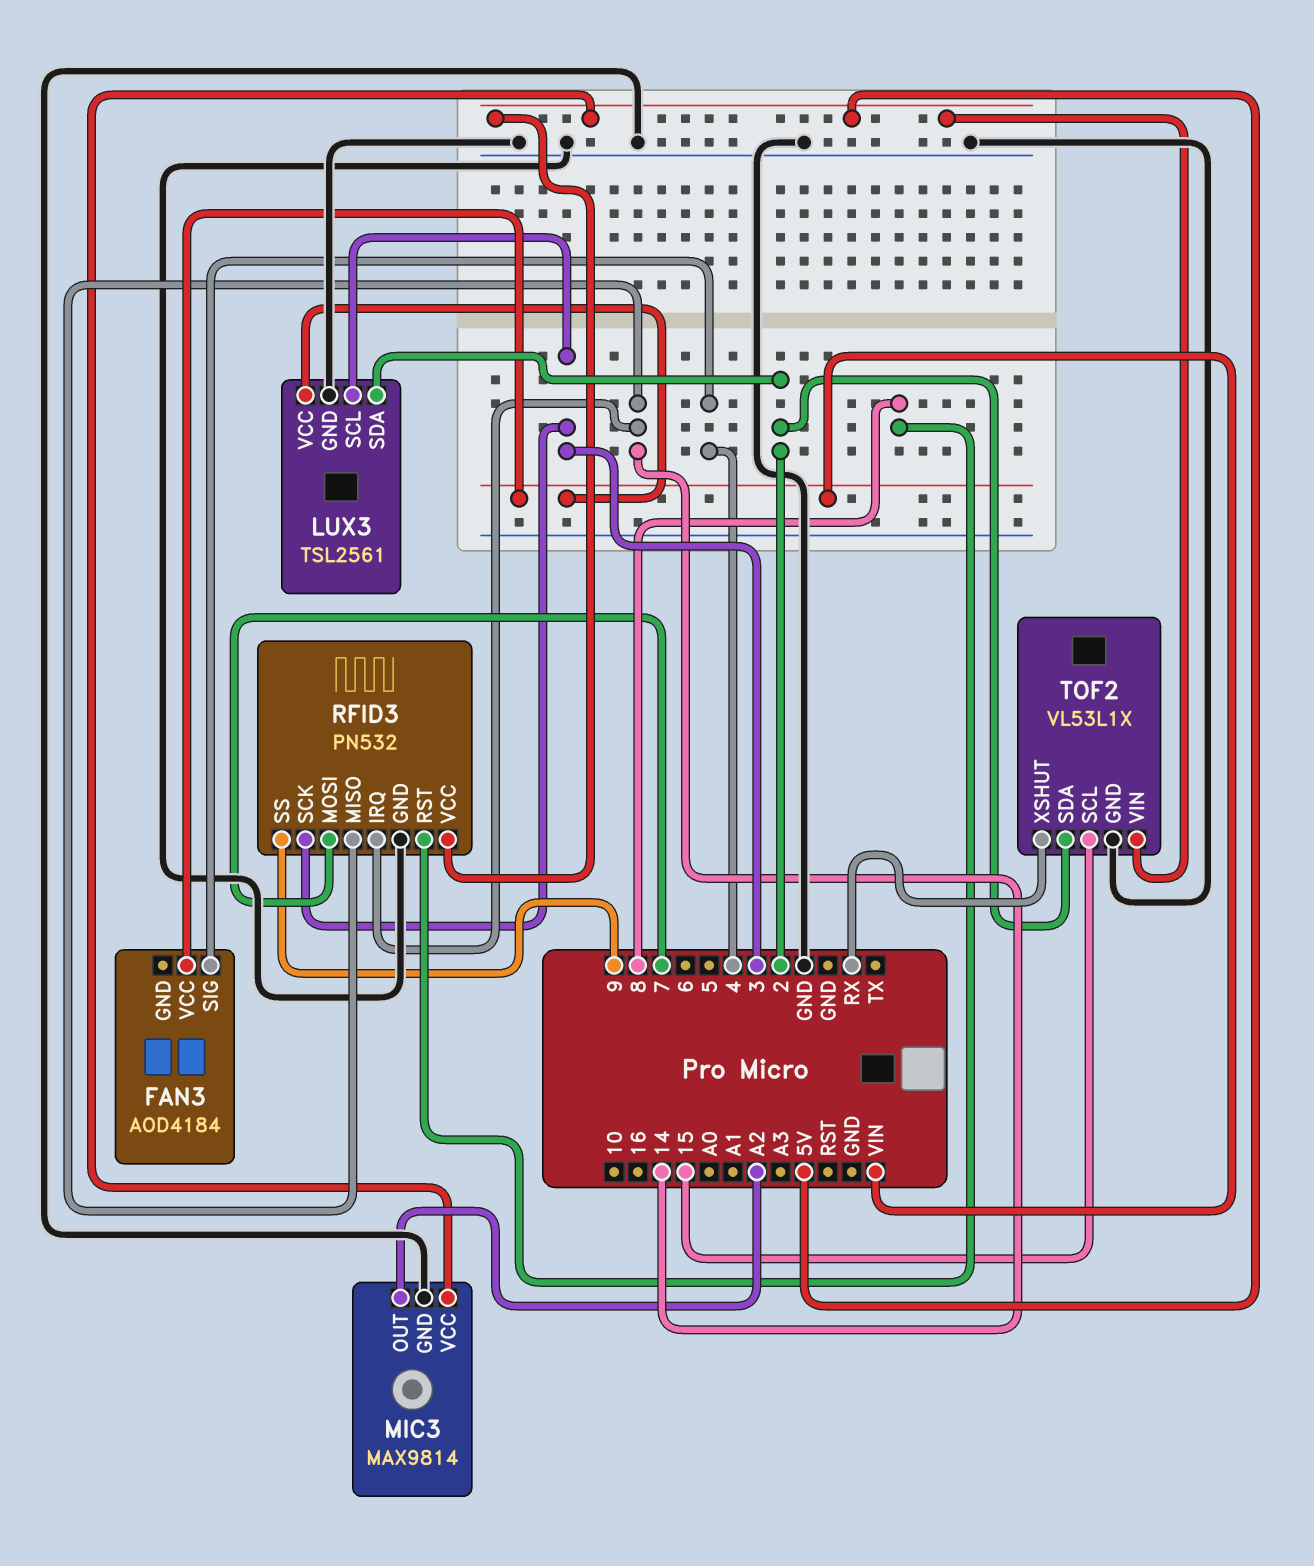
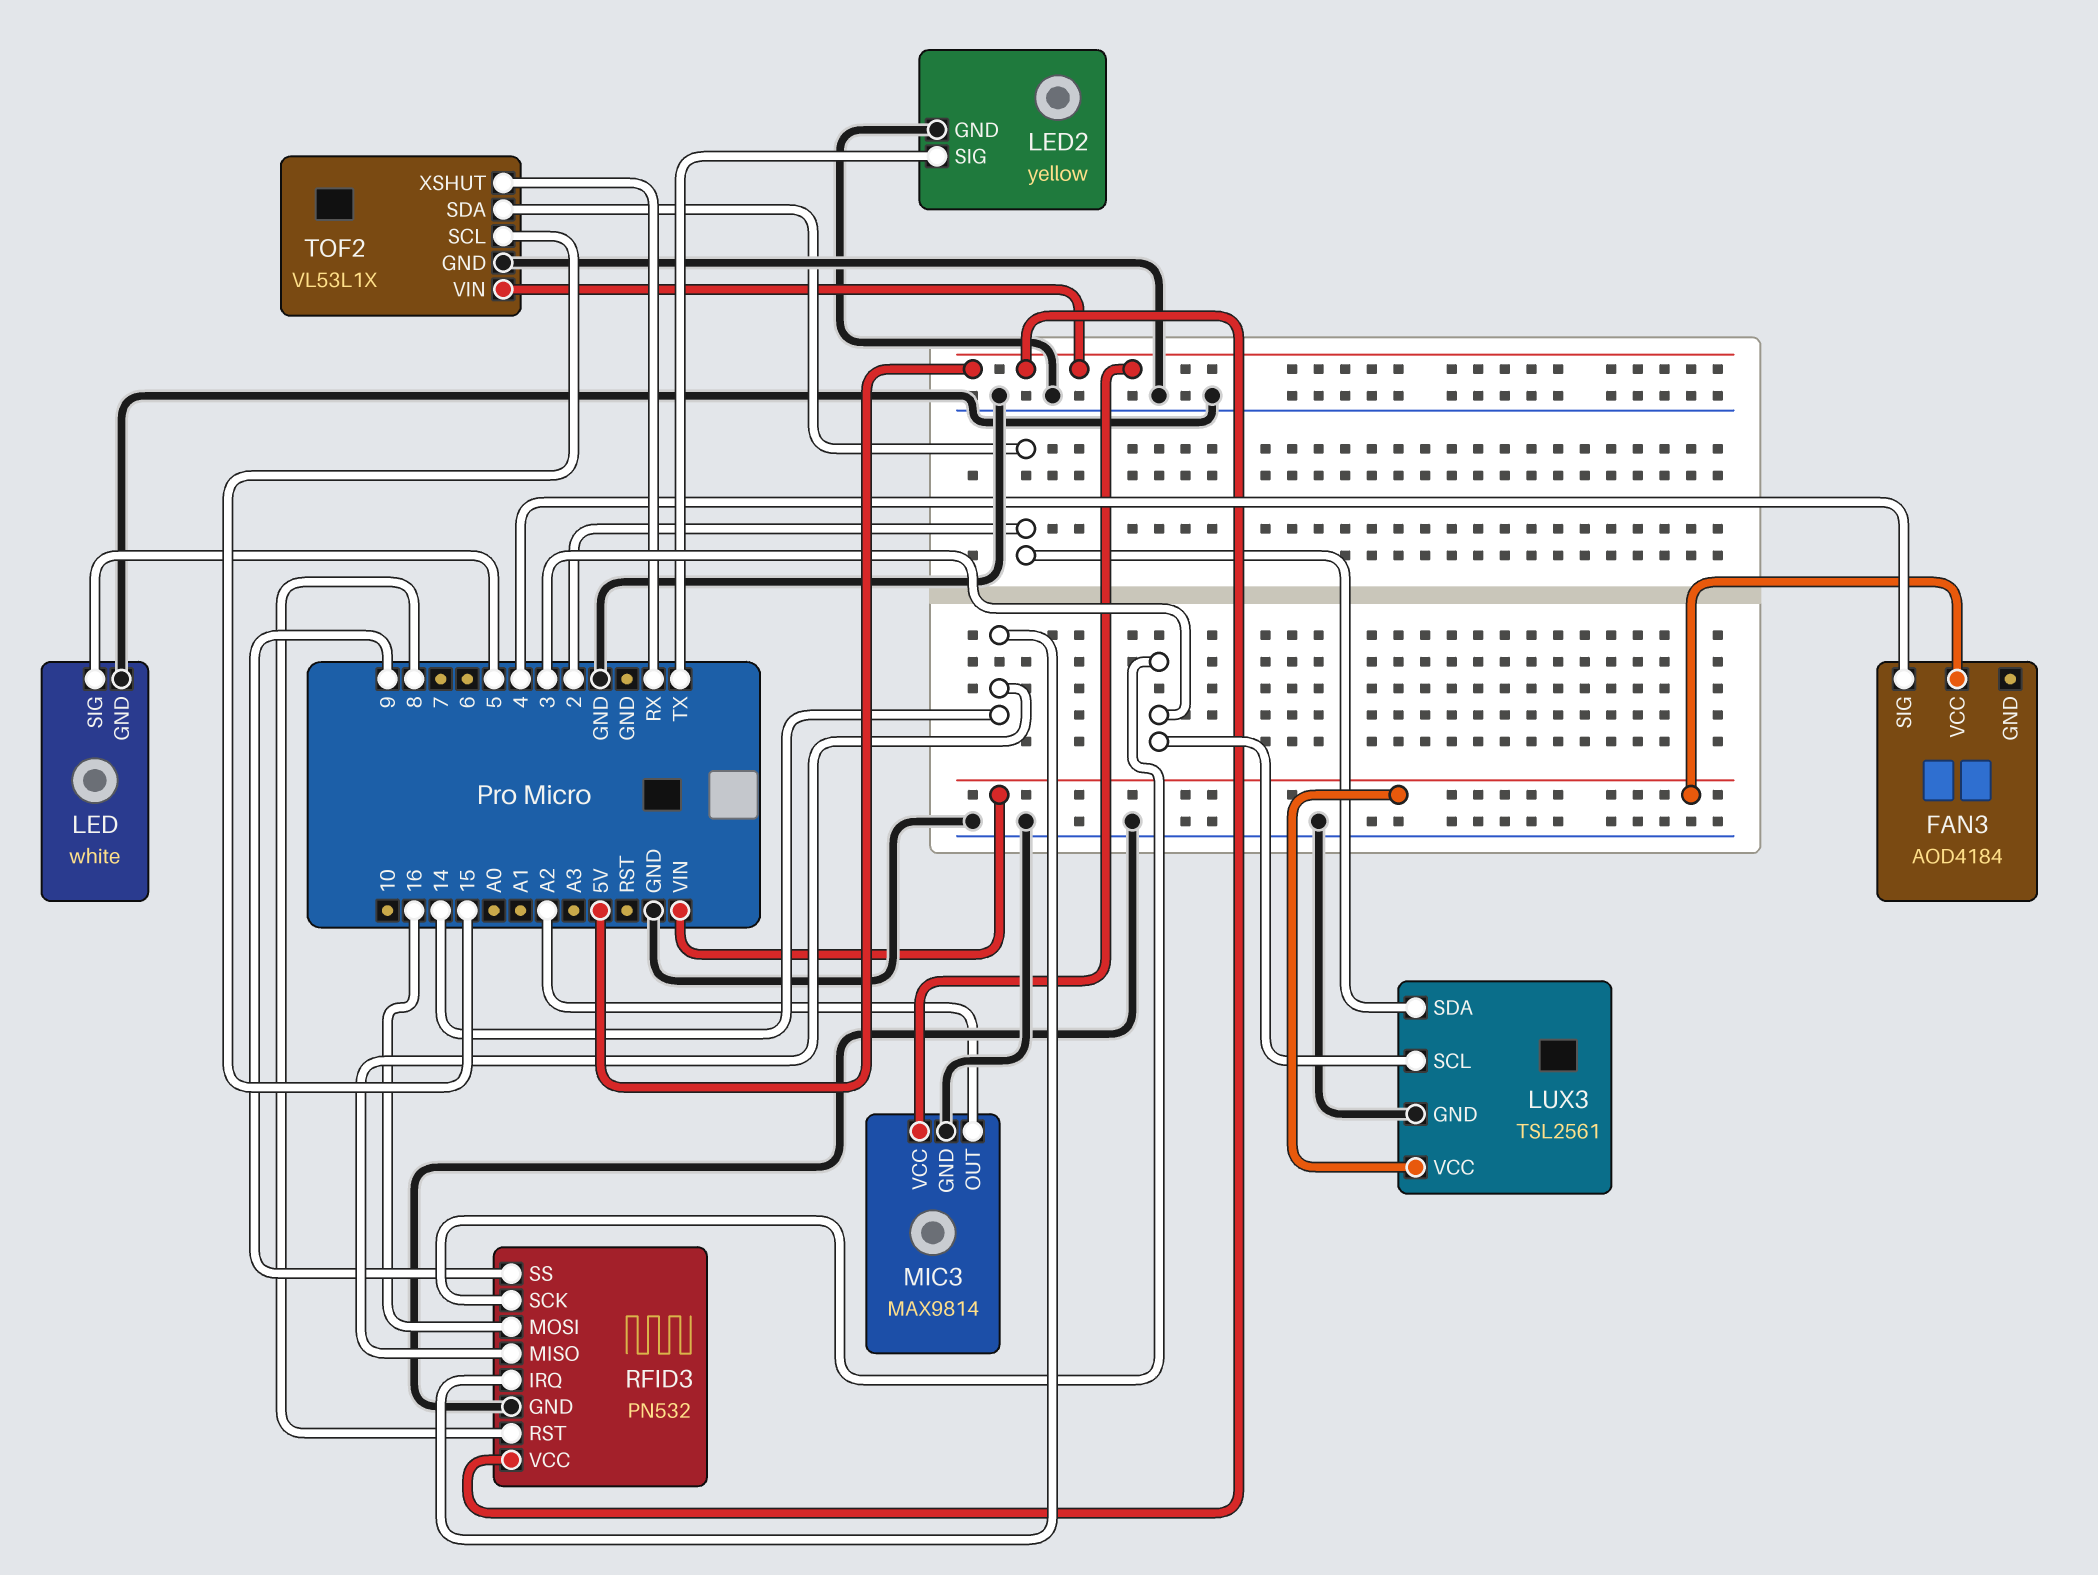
LED: none -> white
LED pin GND: none -> GND
LED pin SIG: none -> 5
LED2: none -> yellow
LED2 pin GND: none -> GND
LED2 pin SIG: none -> TX
RFID3 pin MOSI: 7 -> 16

